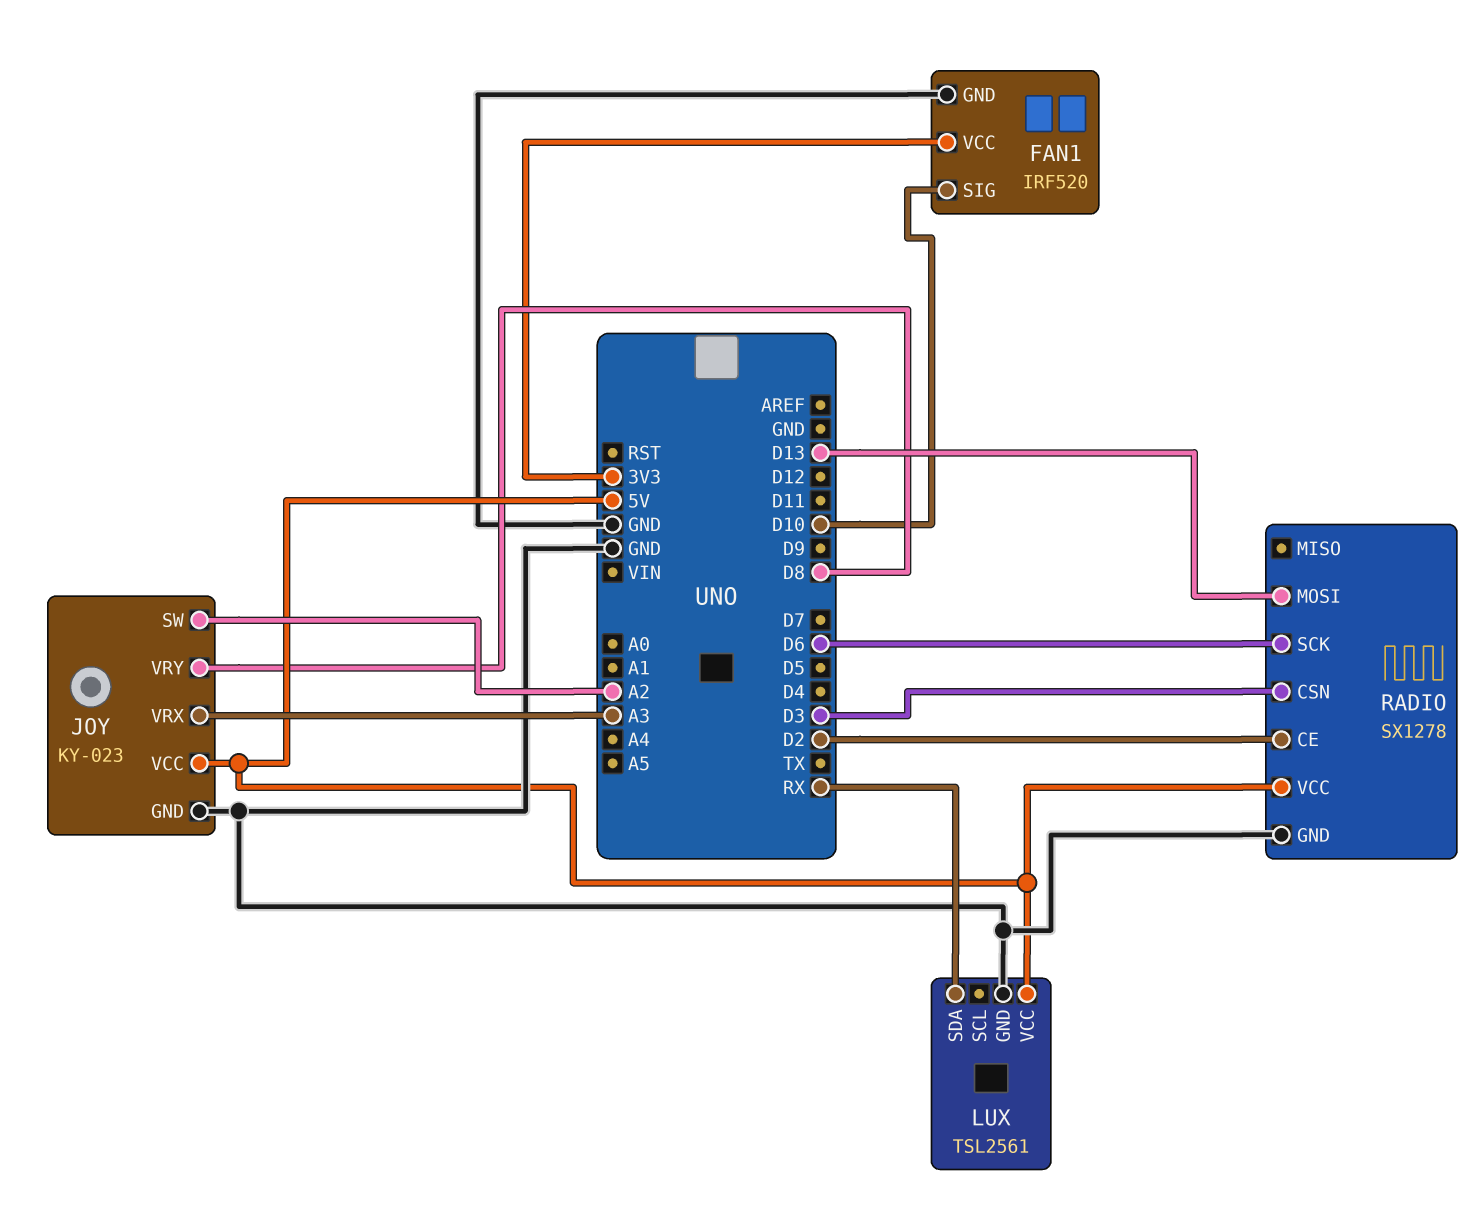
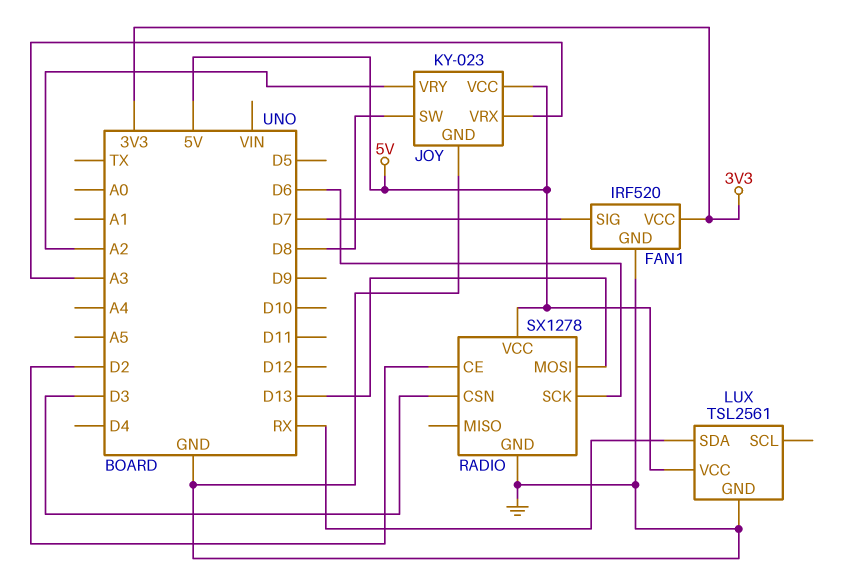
FAN1 pin SIG: D10 -> D7
JOY pin SW: A2 -> D8
JOY pin VRY: D8 -> A2

